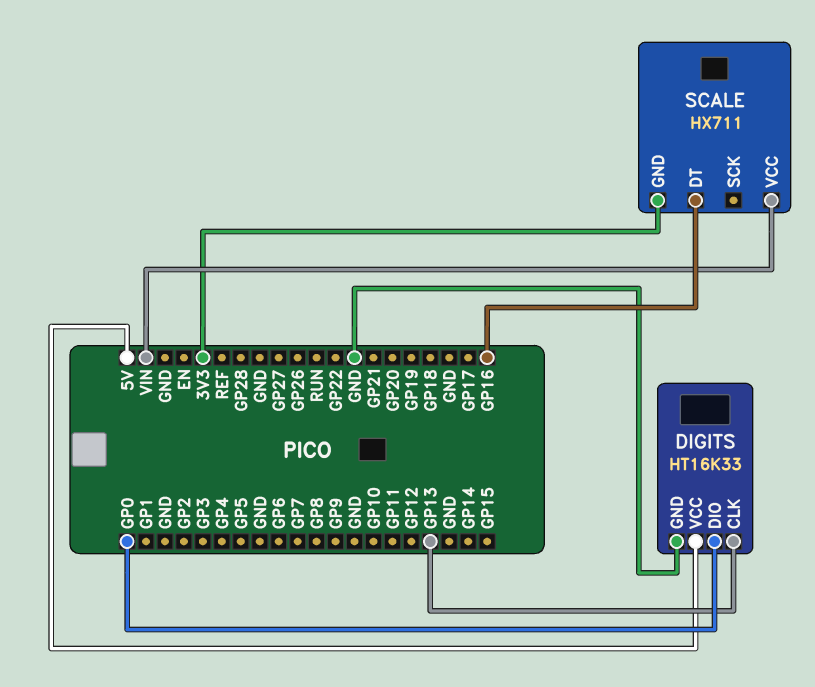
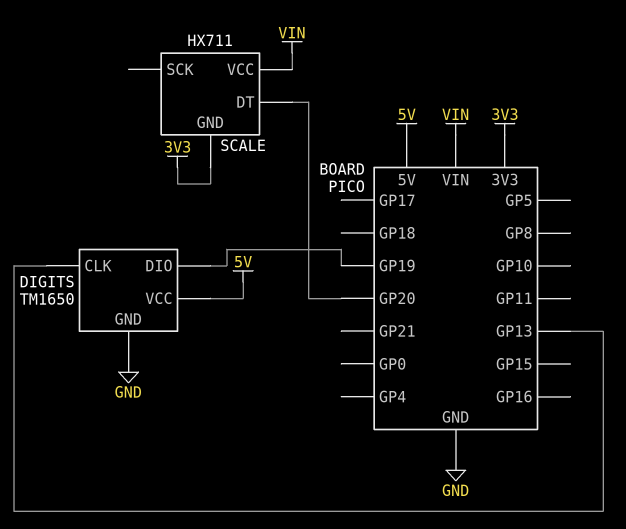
DIGITS: HT16K33 -> TM1650
DIGITS pin DIO: GP0 -> GP19
SCALE pin DT: GP16 -> GP20

